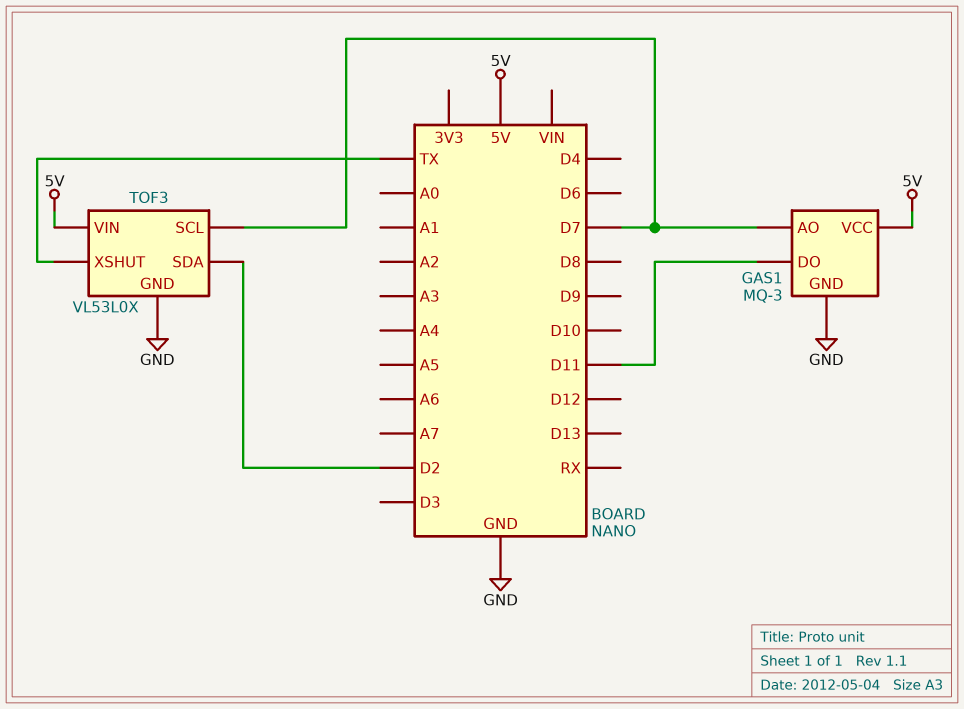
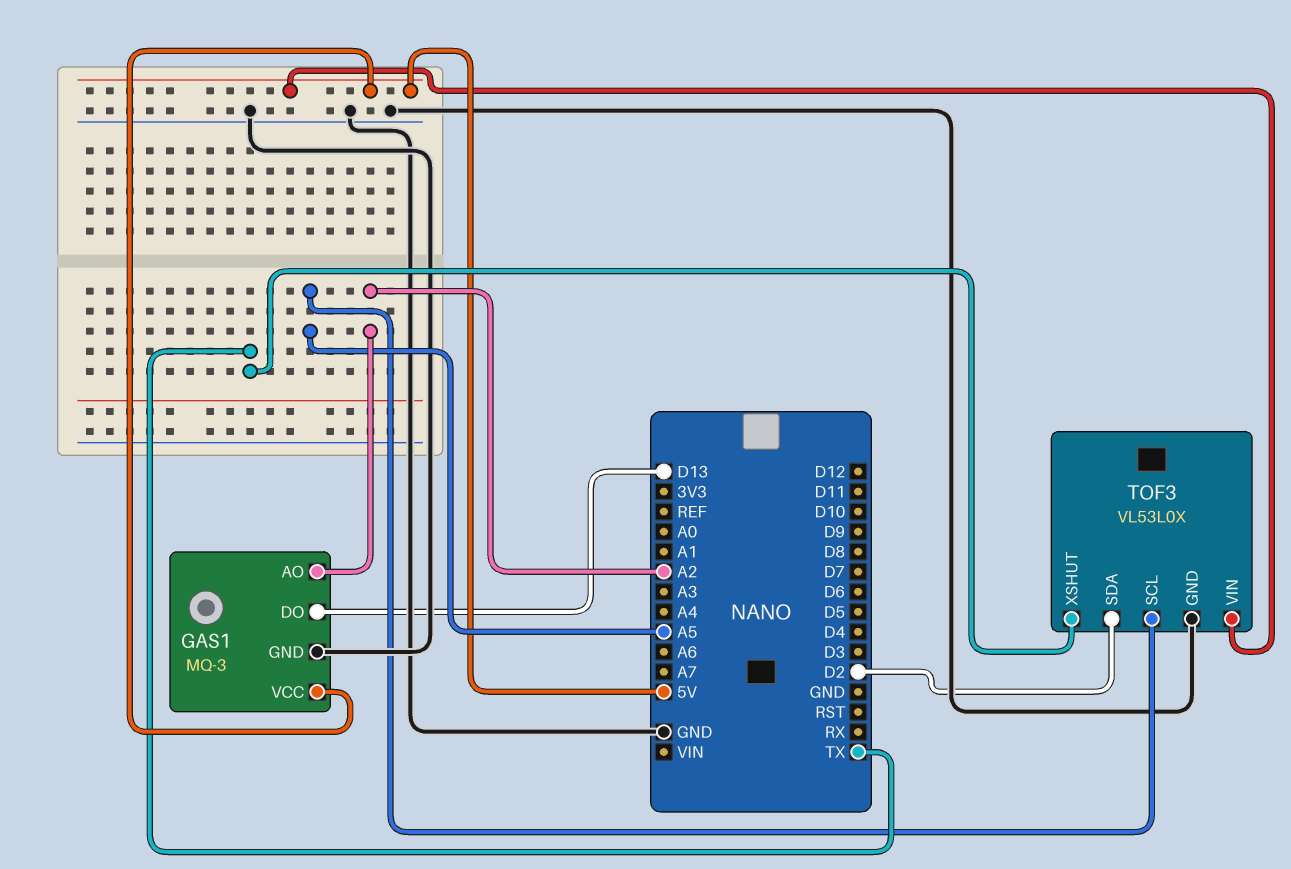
GAS1 pin AO: D7 -> A2
GAS1 pin DO: D11 -> D13
TOF3 pin SCL: D7 -> A5

